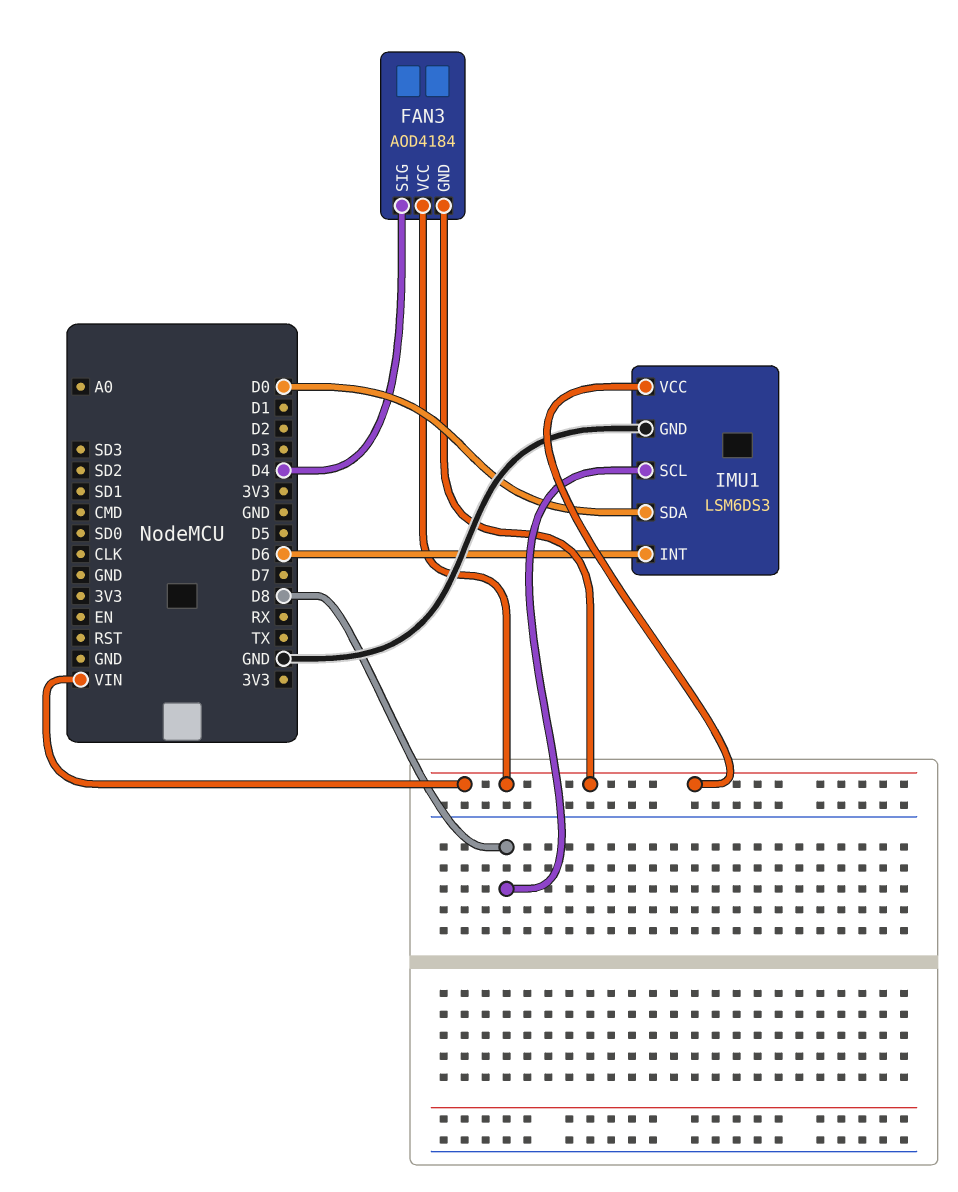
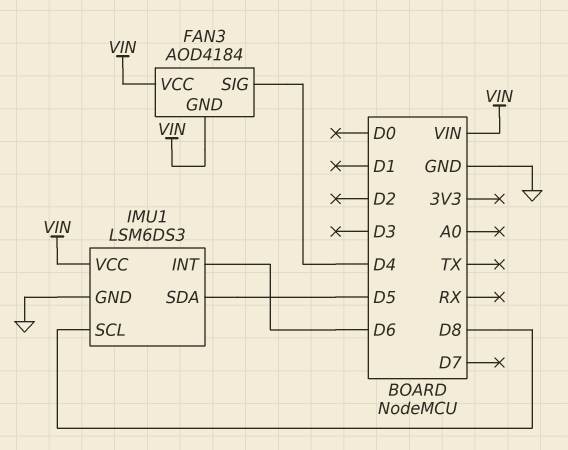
IMU1 pin SDA: D0 -> D5

